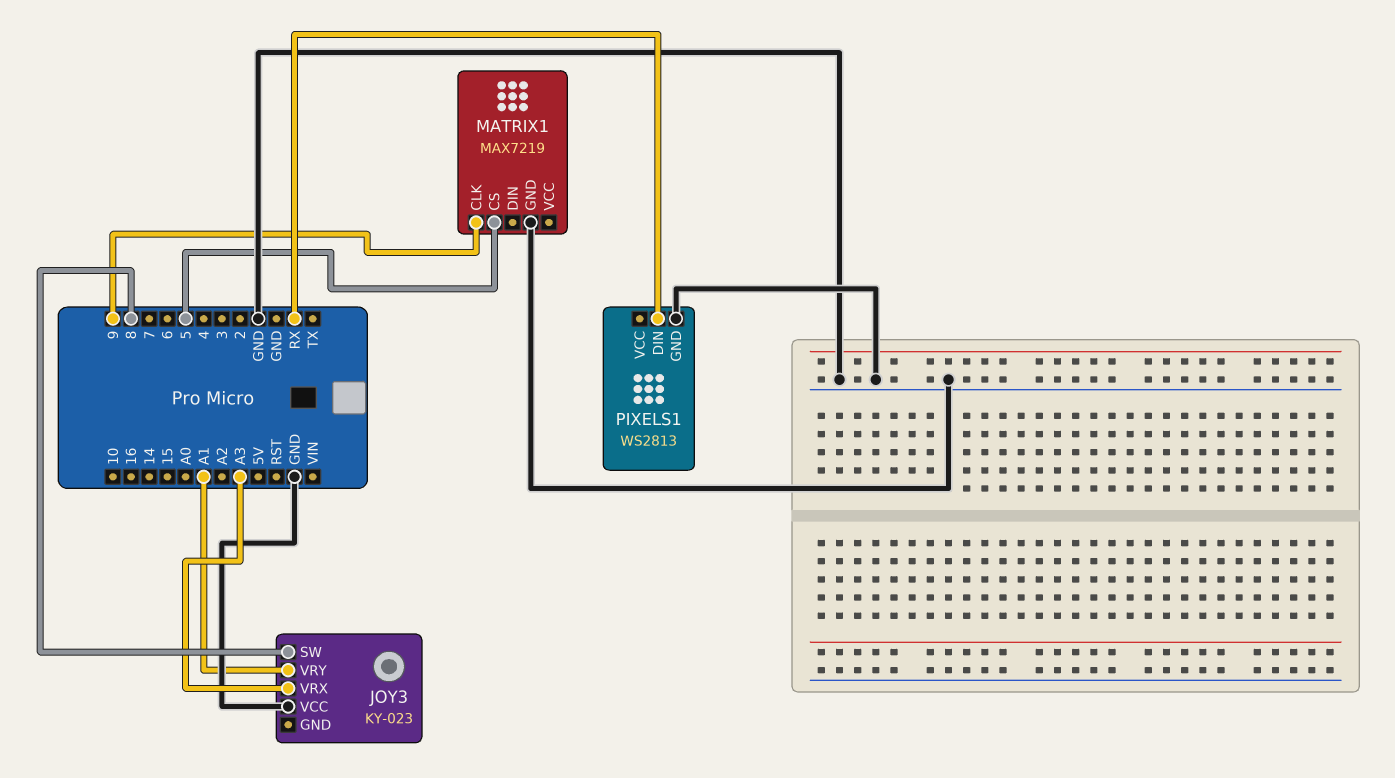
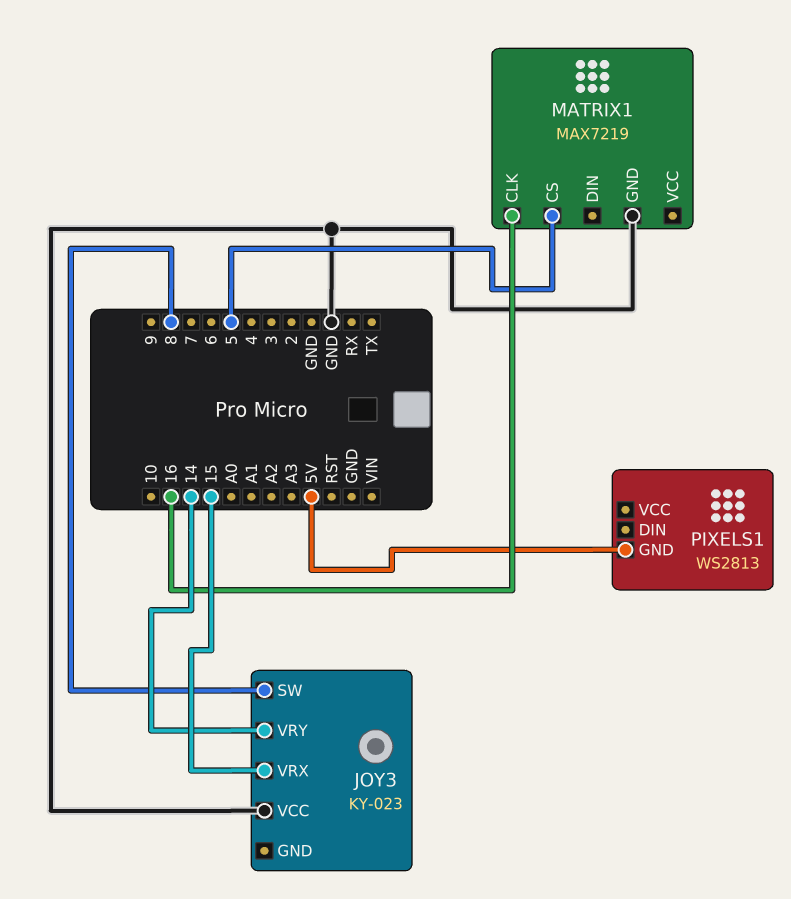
JOY3 pin VRX: A3 -> 15
JOY3 pin VRY: A1 -> 14
MATRIX1 pin CLK: 9 -> 16
PIXELS1 pin DIN: RX -> none
PIXELS1 pin GND: GND -> 5V

